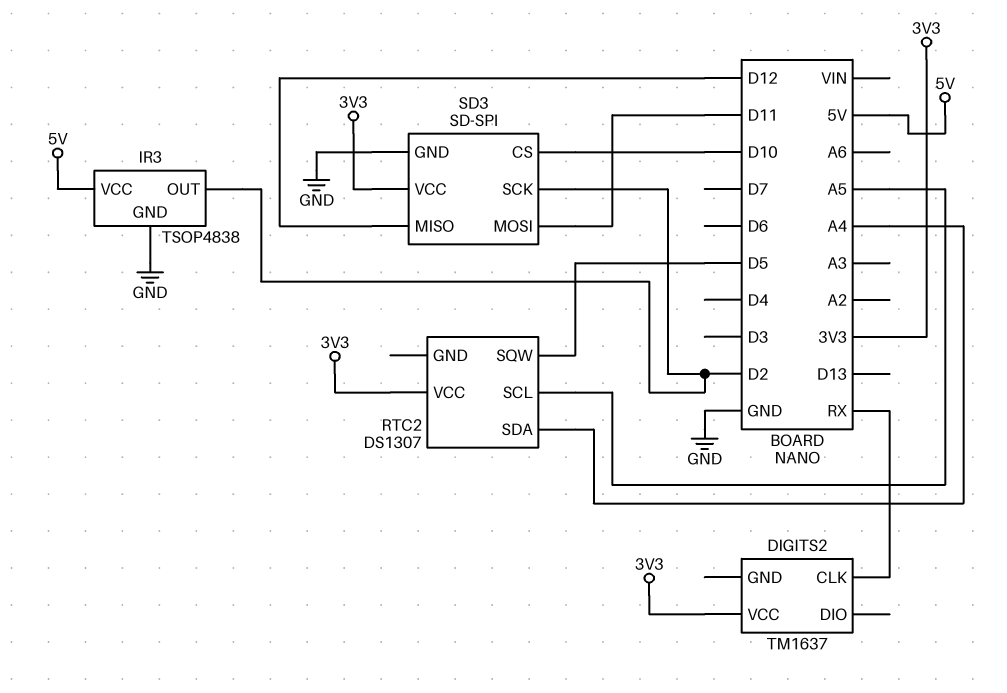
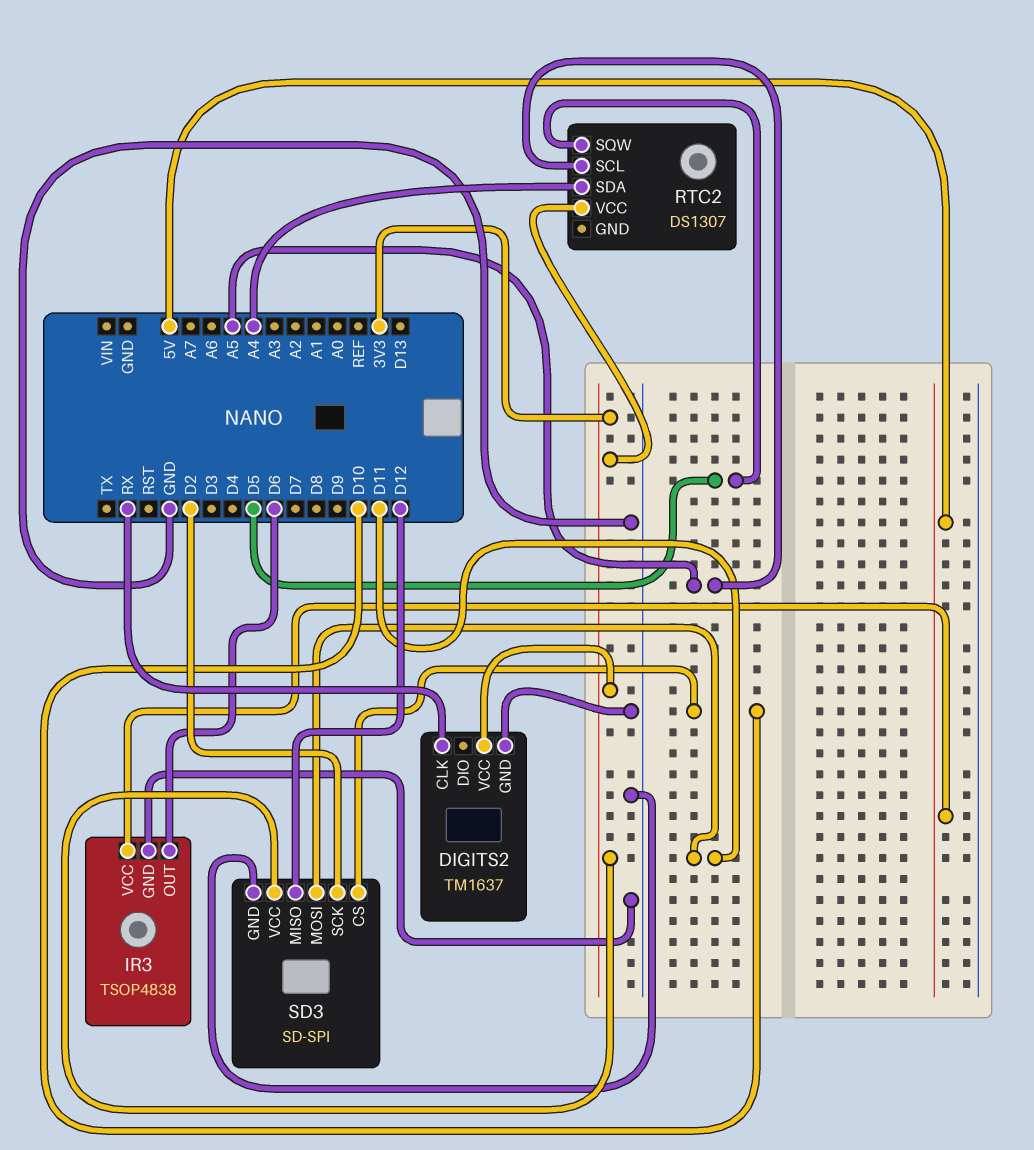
DIGITS2 pin GND: none -> GND
IR3 pin OUT: D2 -> D6

